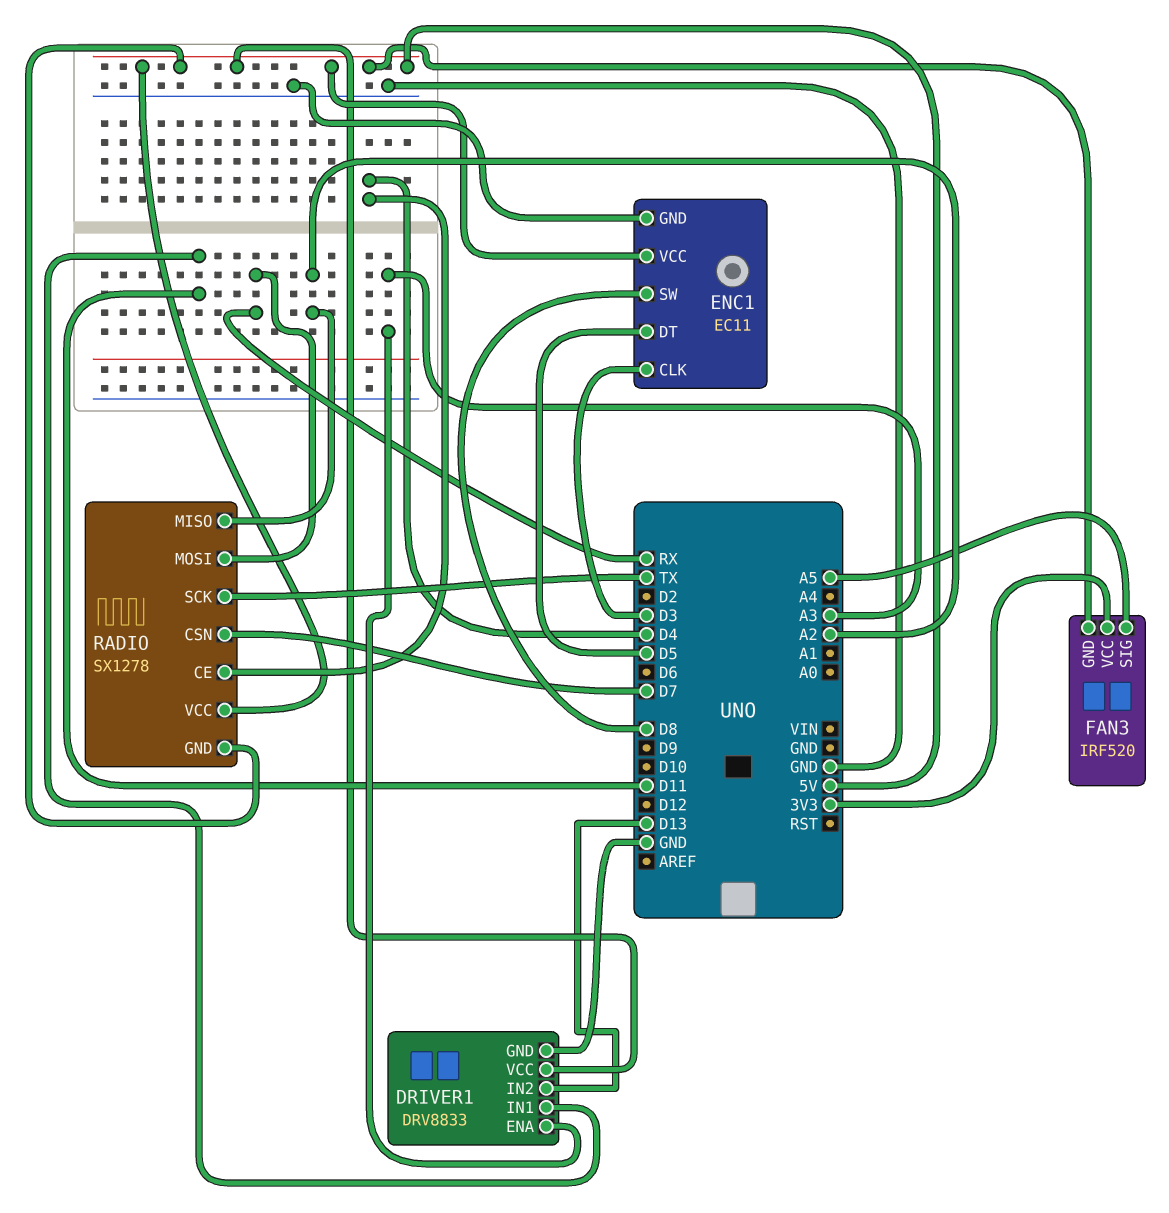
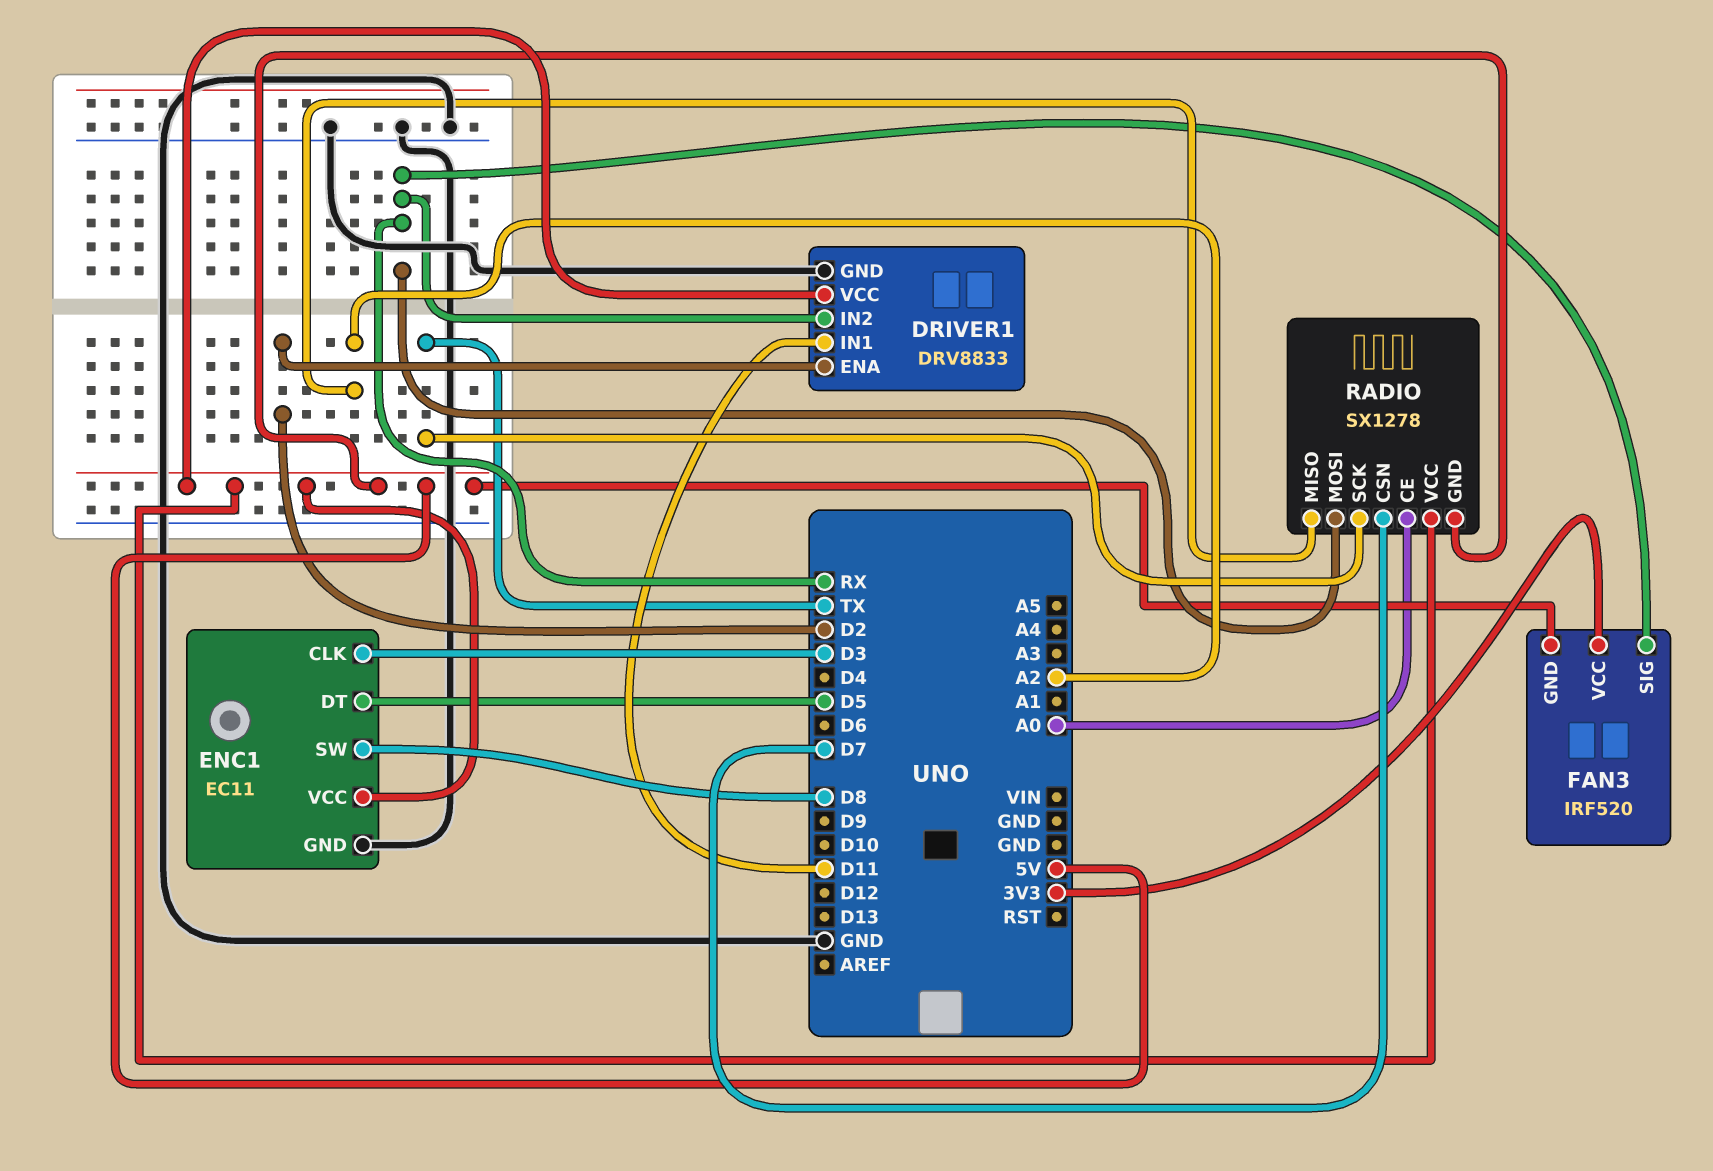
DRIVER1 pin ENA: A3 -> D2
DRIVER1 pin IN2: D13 -> RX
FAN3 pin SIG: A5 -> RX
RADIO pin CE: D4 -> A0

